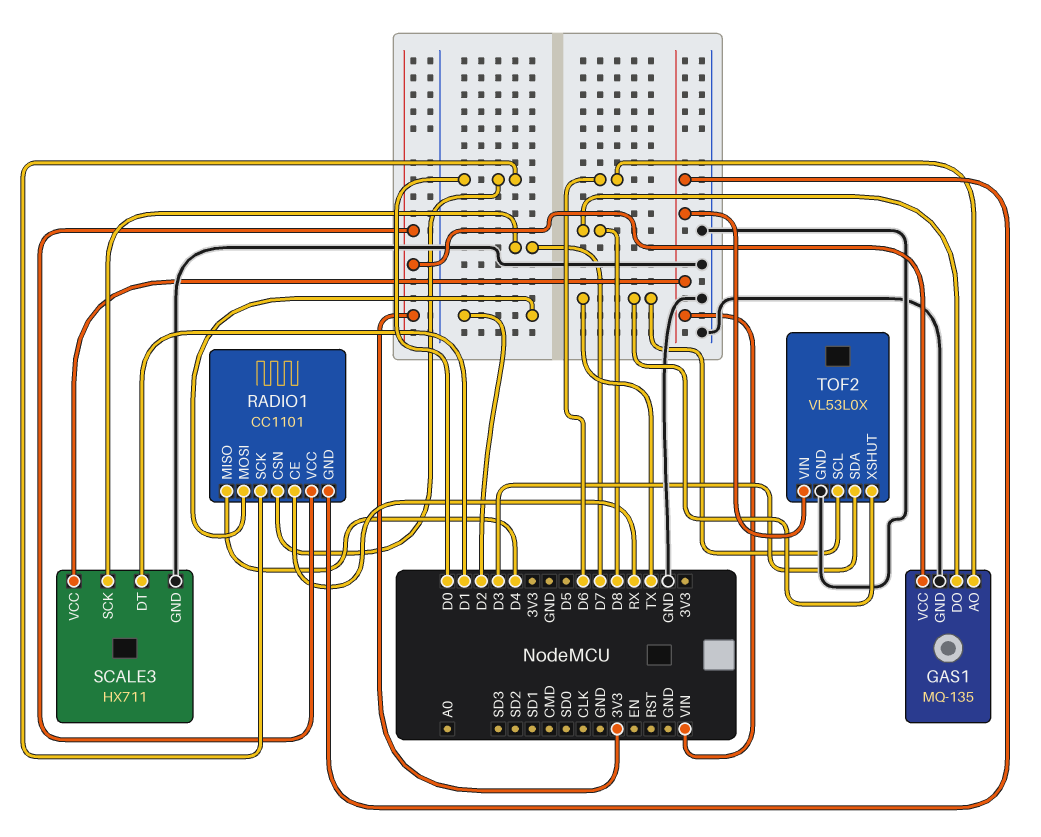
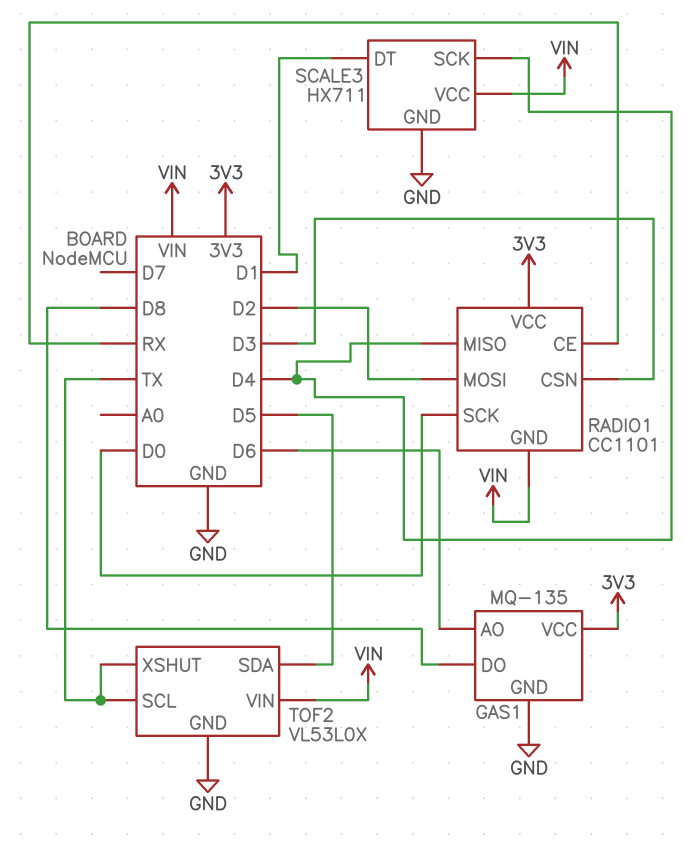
RADIO1 pin CSN: D0 -> D3
SCALE3 pin SCK: D7 -> D4
TOF2 pin SDA: D3 -> D5

